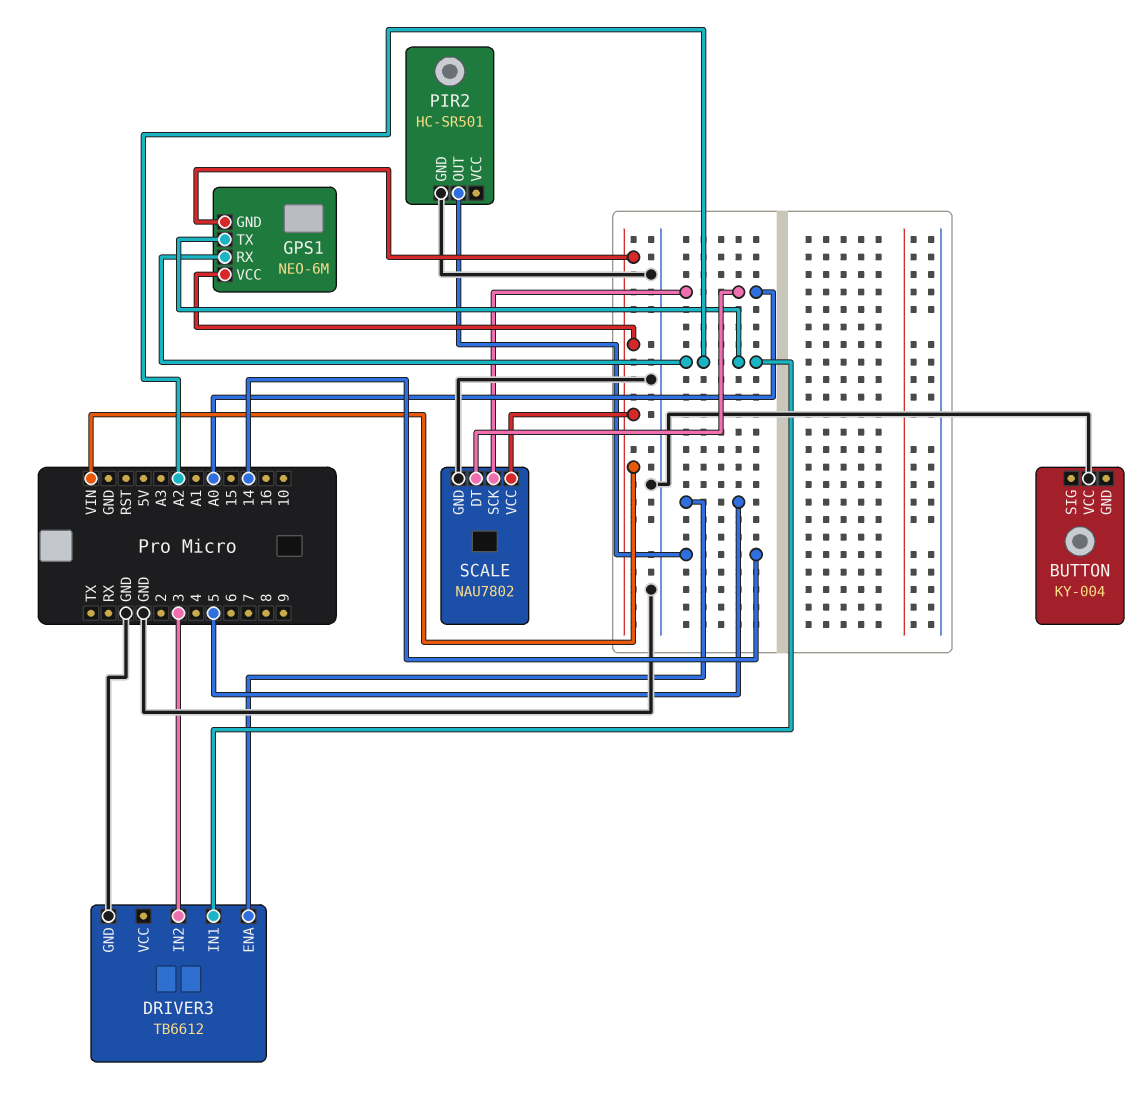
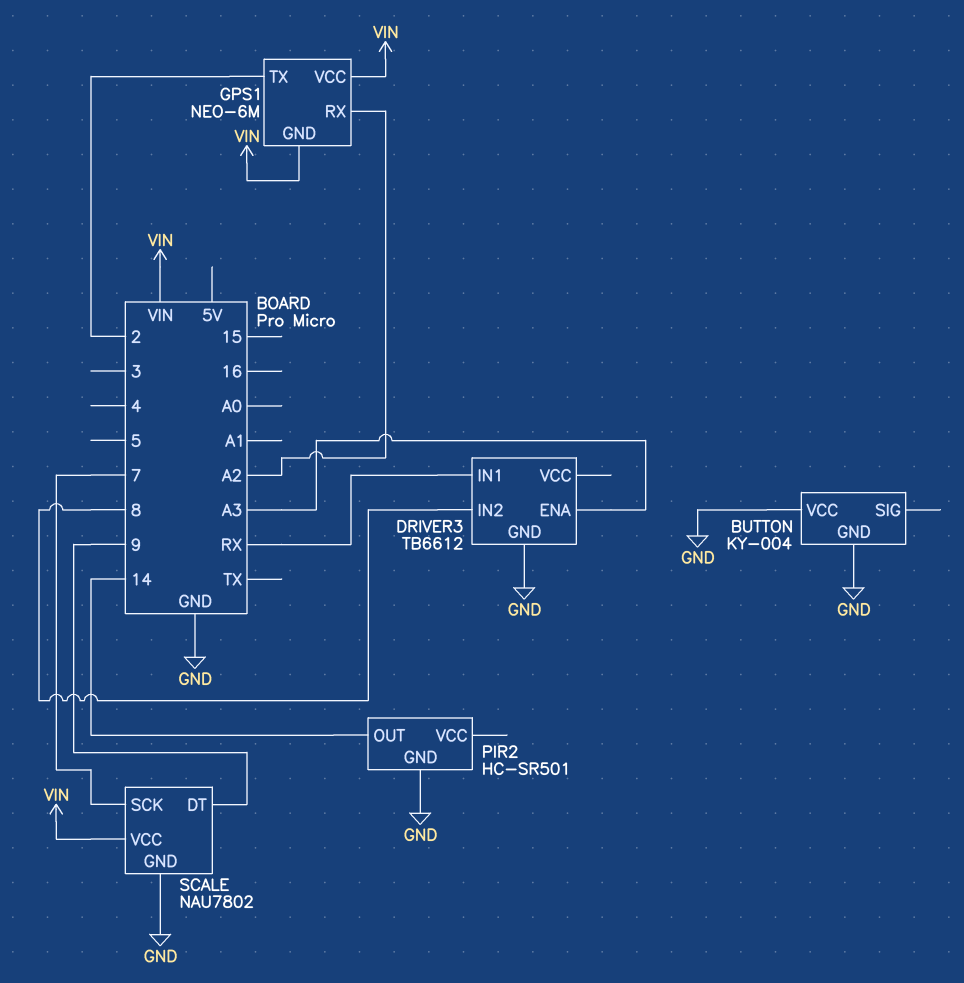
BUTTON pin GND: none -> GND
DRIVER3 pin ENA: 5 -> A3
DRIVER3 pin IN1: A2 -> RX
DRIVER3 pin IN2: 3 -> 8
GPS1 pin TX: A2 -> 2
SCALE pin DT: A0 -> 9
SCALE pin SCK: A0 -> 7

